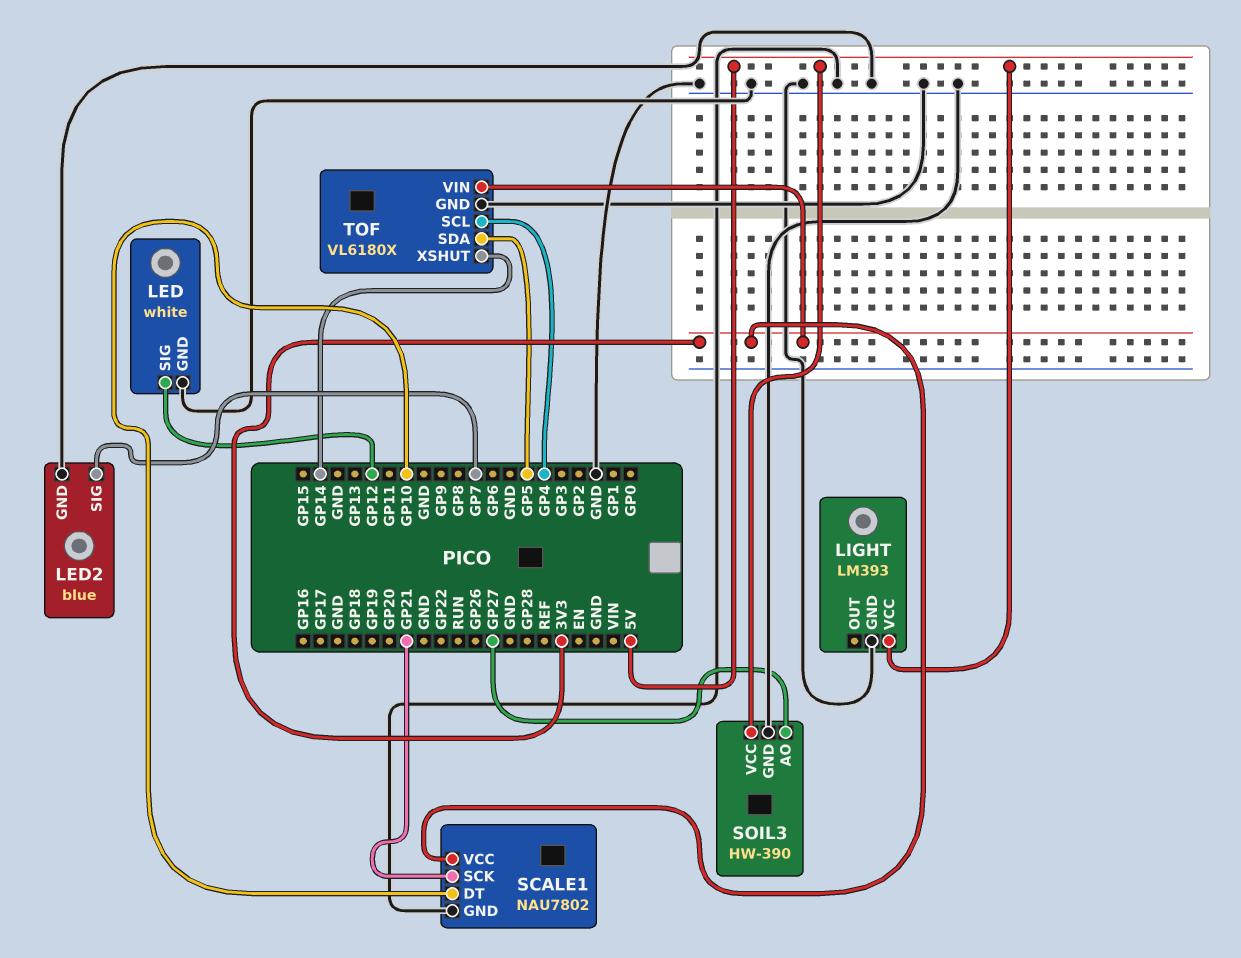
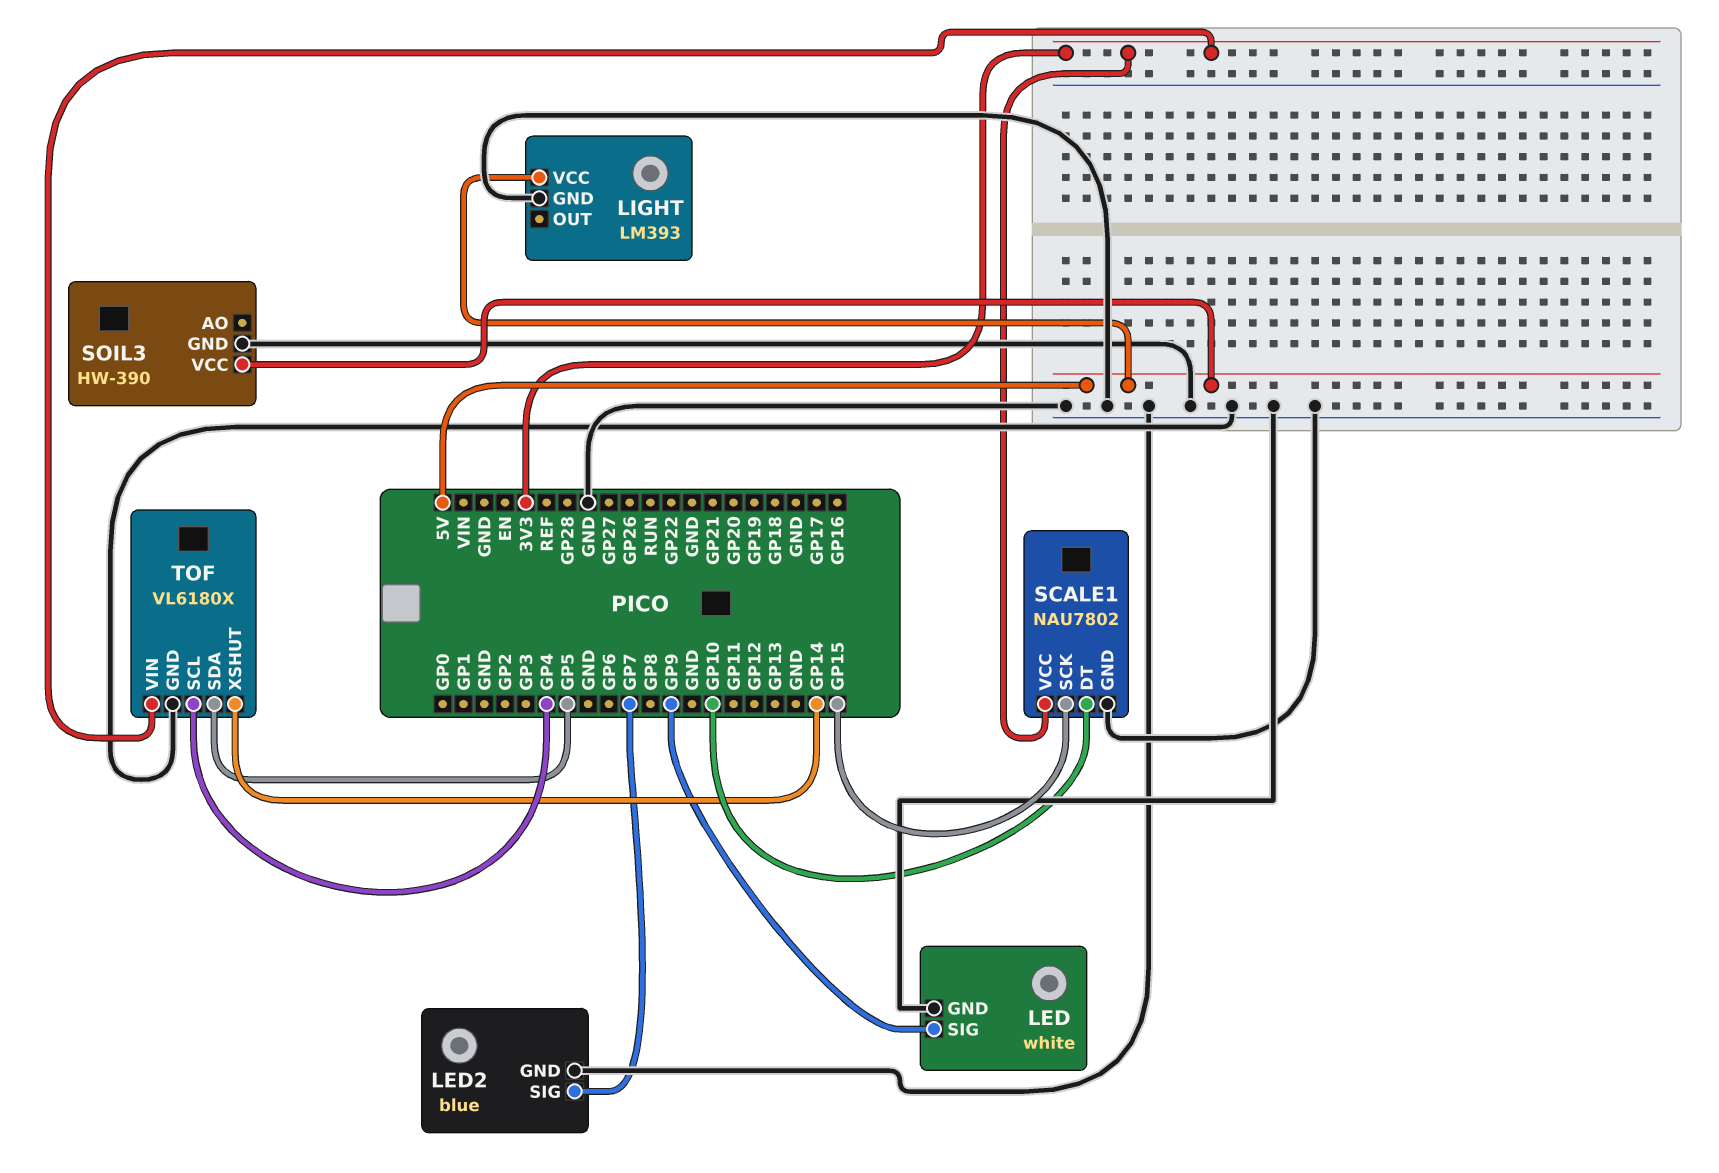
LED pin SIG: GP12 -> GP9
SCALE1 pin SCK: GP21 -> GP15
SOIL3 pin AO: GP27 -> none

